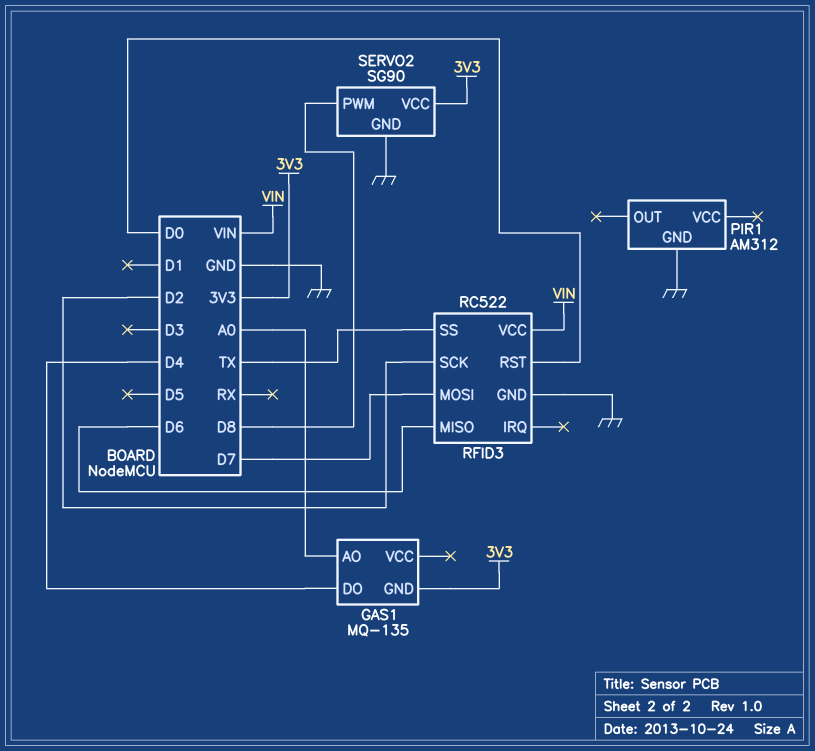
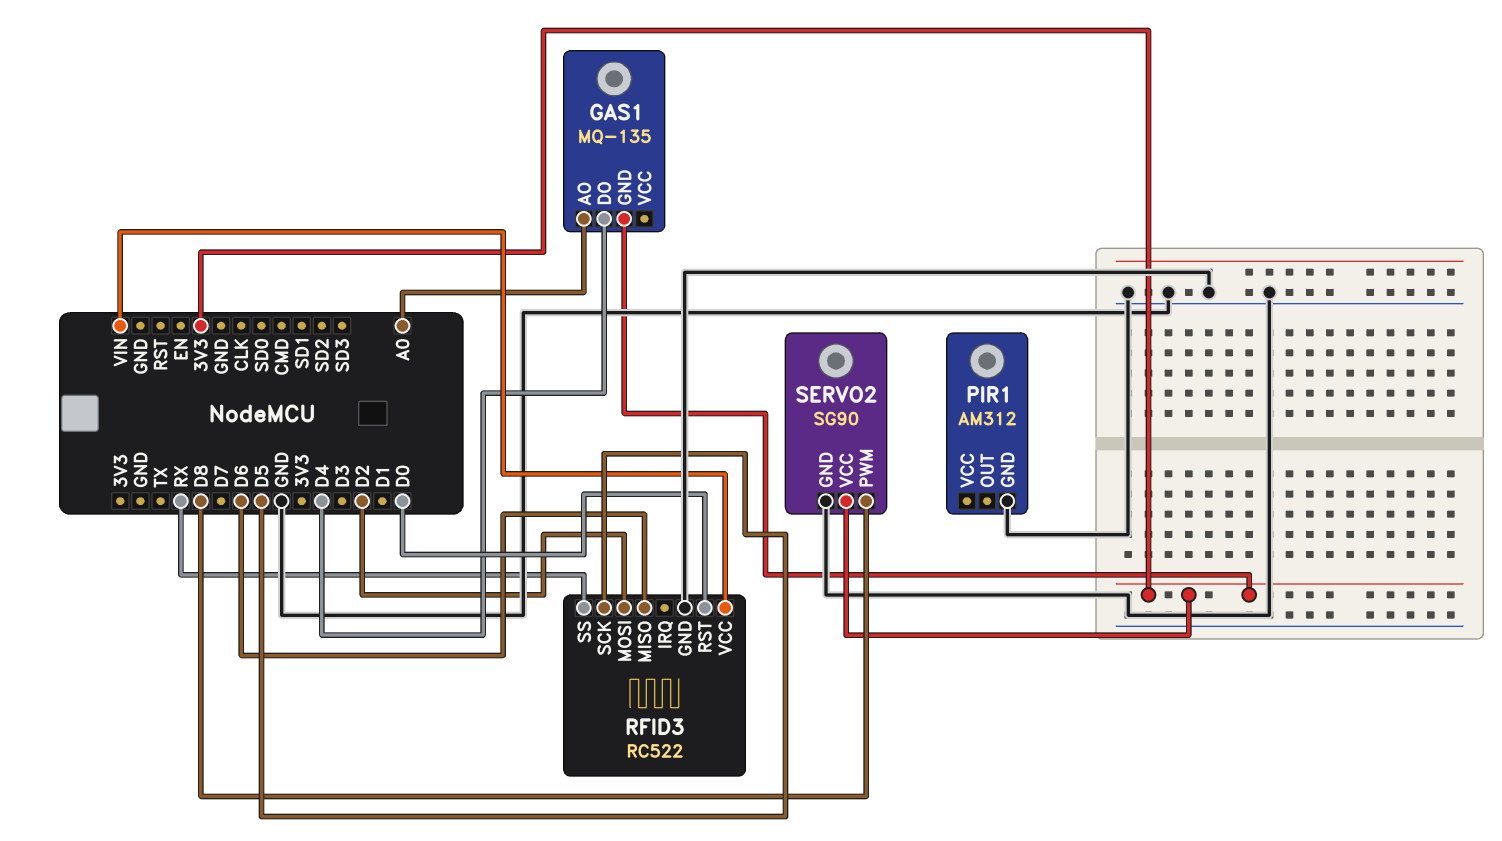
RFID3 pin MOSI: D7 -> D2
RFID3 pin SCK: D2 -> D5
RFID3 pin SS: TX -> RX

